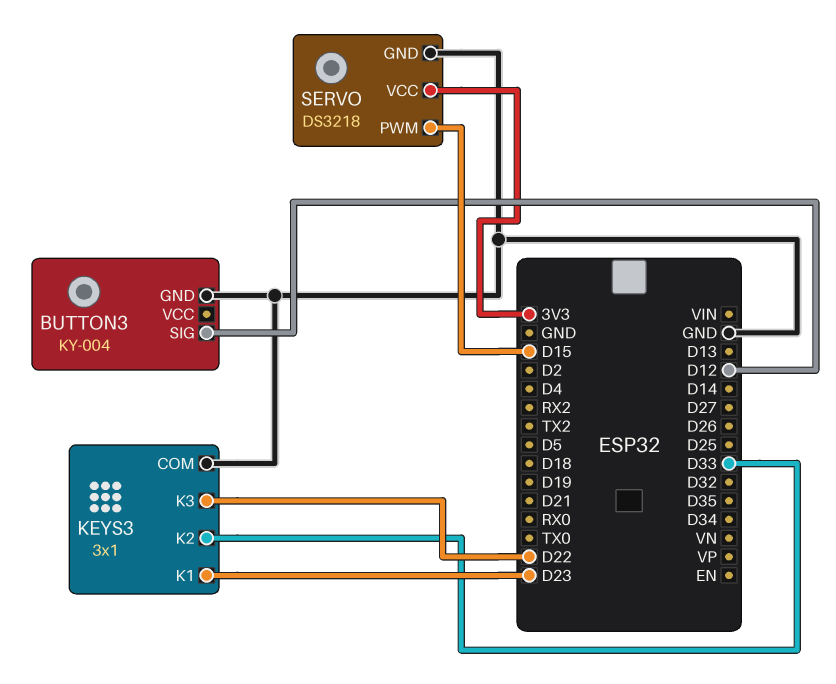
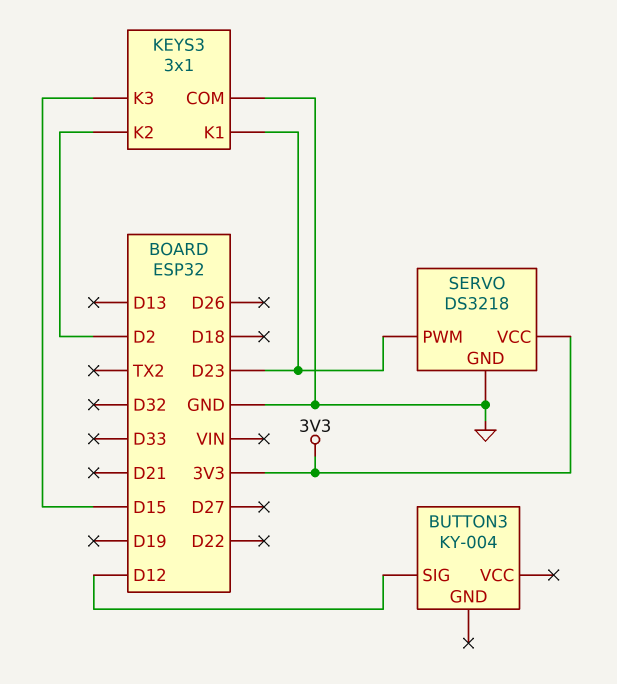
BUTTON3 pin GND: GND -> none
KEYS3 pin K2: D33 -> D2
KEYS3 pin K3: D22 -> D15
SERVO pin PWM: D15 -> D23

